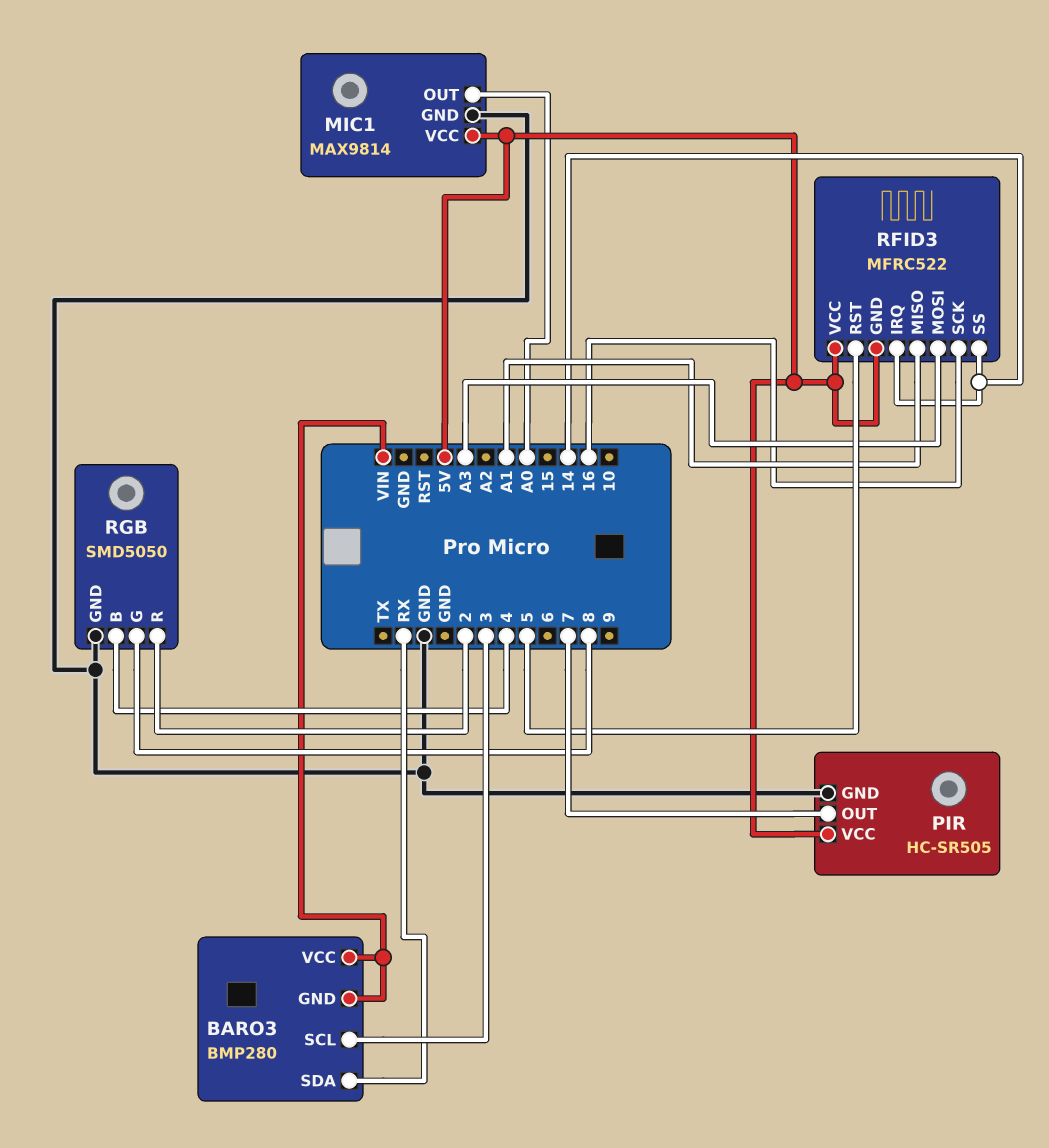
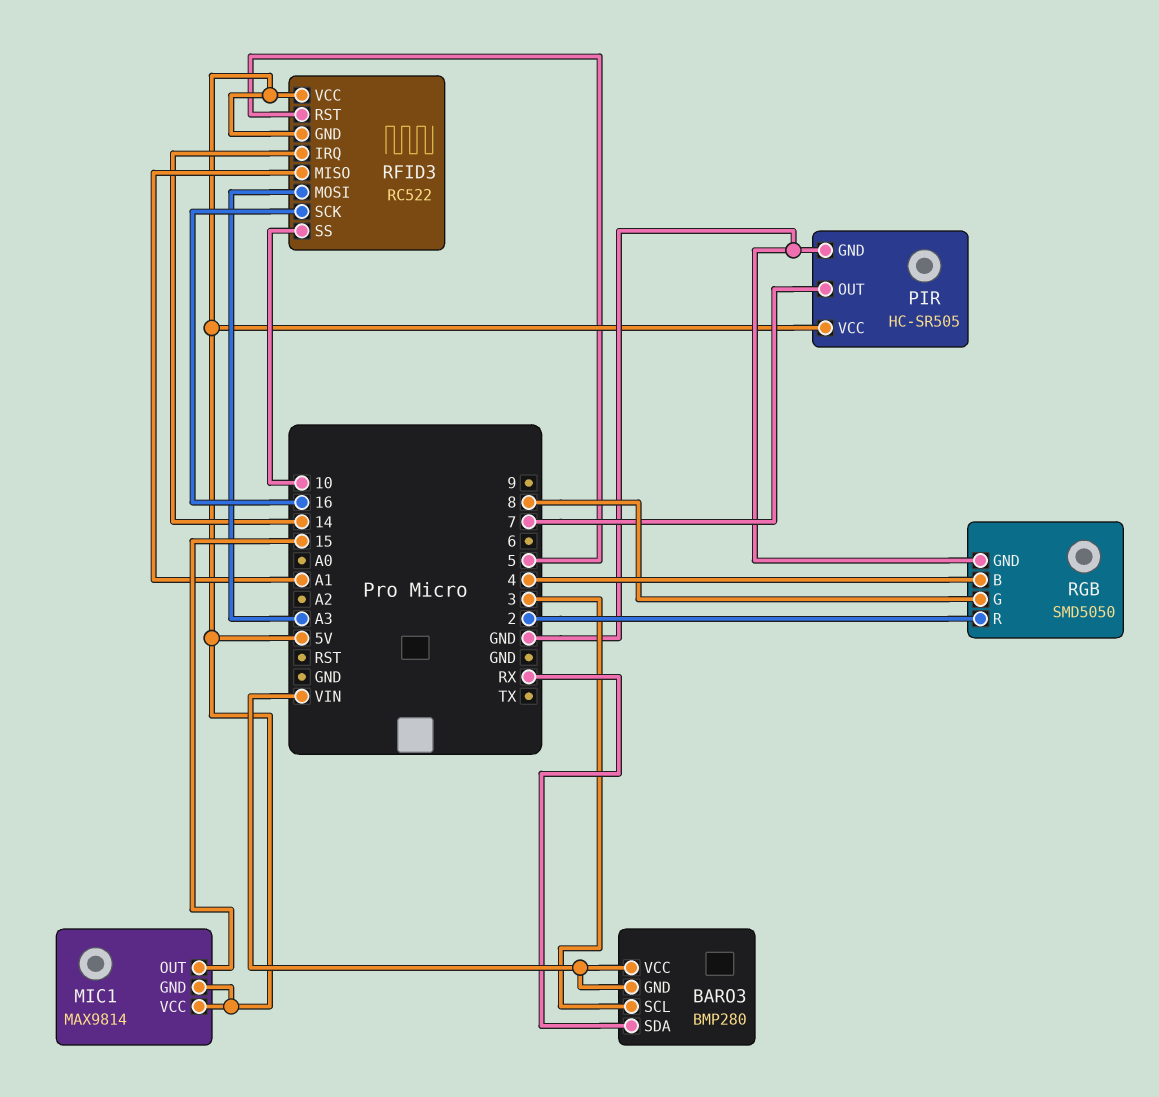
MIC1 pin GND: GND -> 5V
MIC1 pin OUT: A0 -> 15
RFID3: MFRC522 -> RC522
RFID3 pin SS: 14 -> 10

